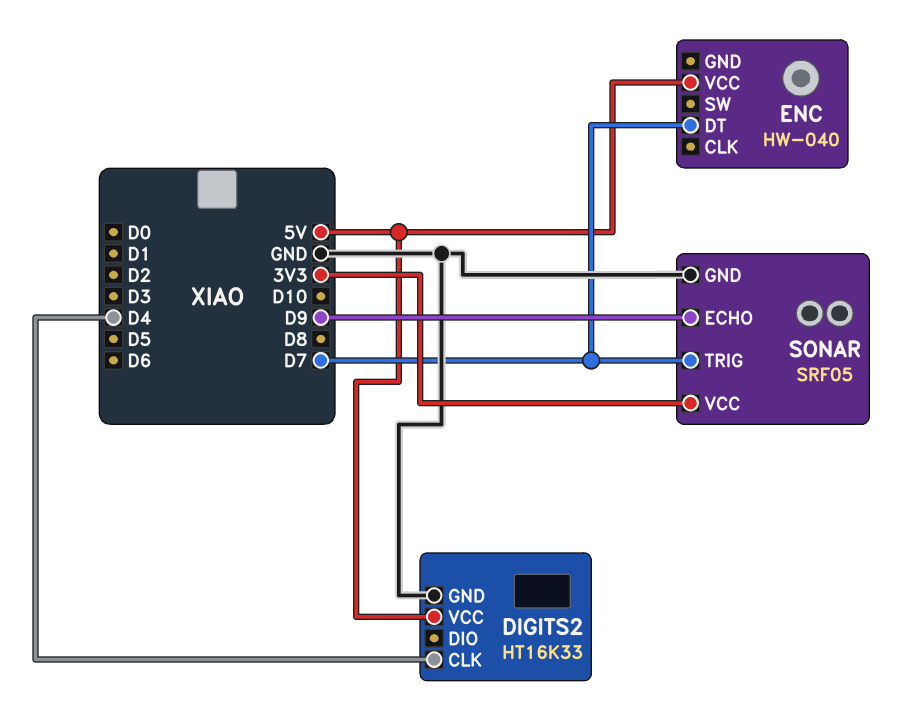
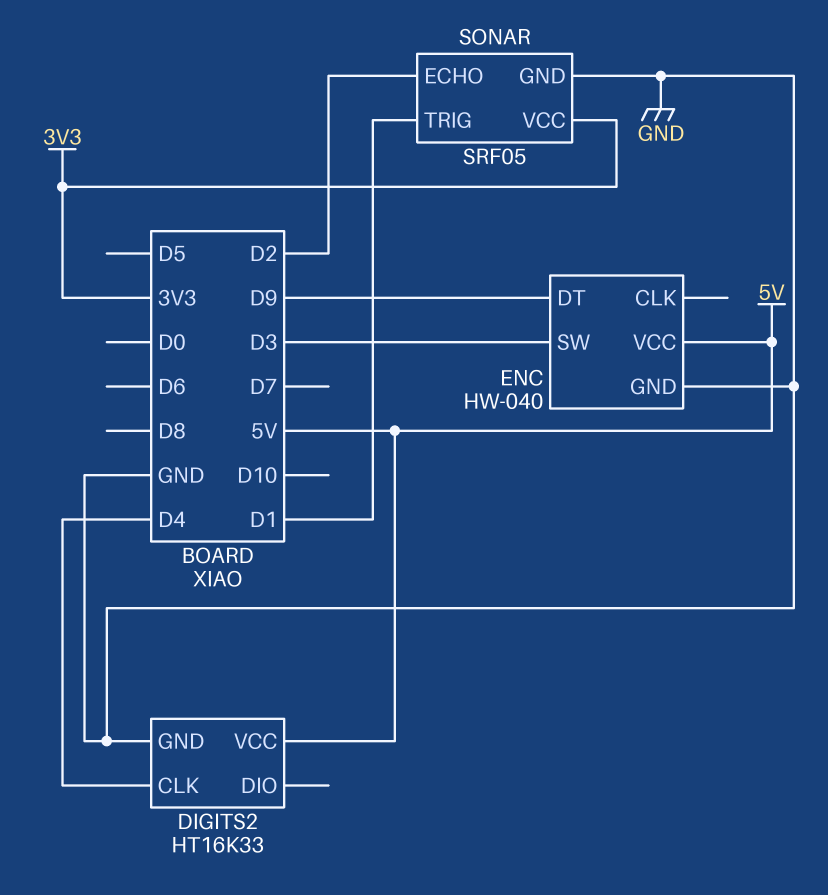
ENC pin DT: D7 -> D9
ENC pin GND: none -> GND
ENC pin SW: none -> D3
SONAR pin ECHO: D9 -> D2
SONAR pin TRIG: D7 -> D1

